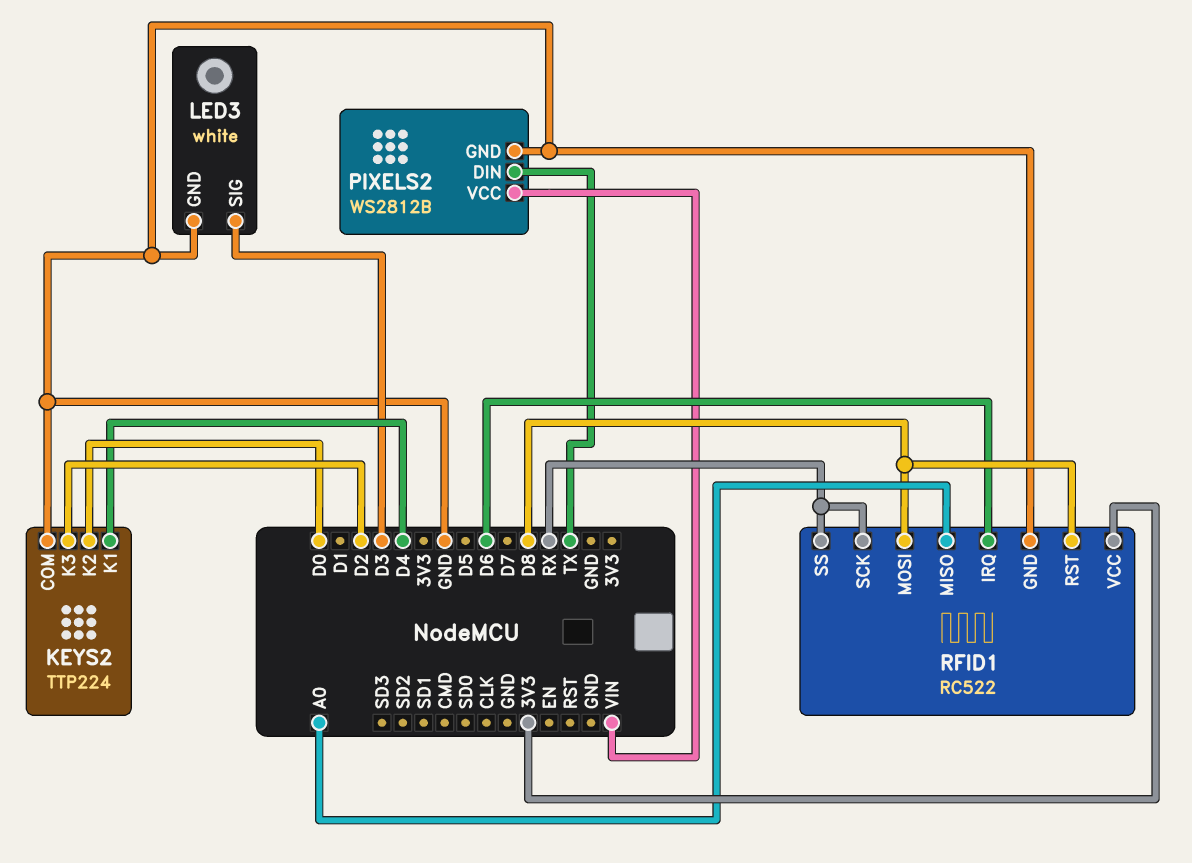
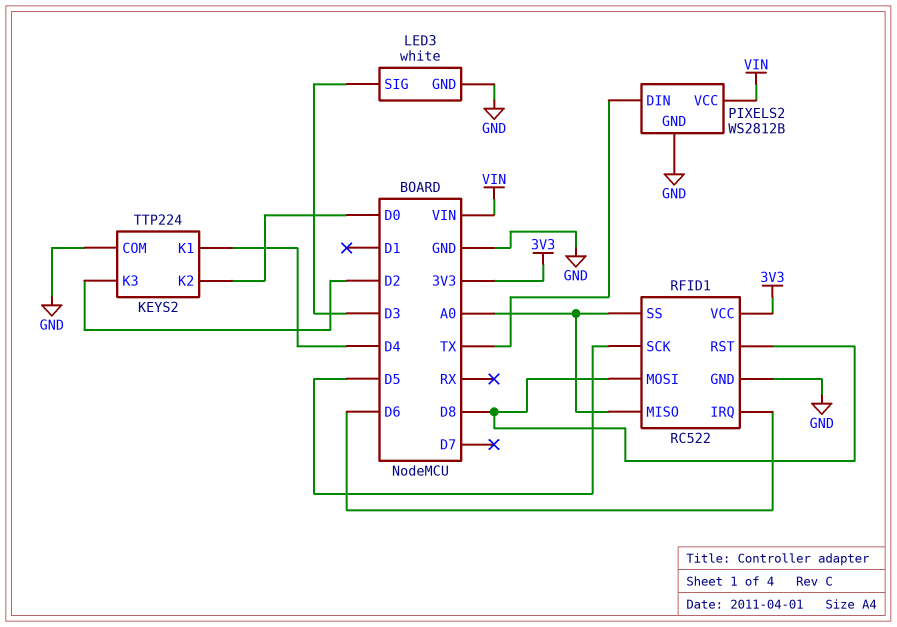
RFID1 pin SCK: RX -> D5
RFID1 pin SS: RX -> A0

